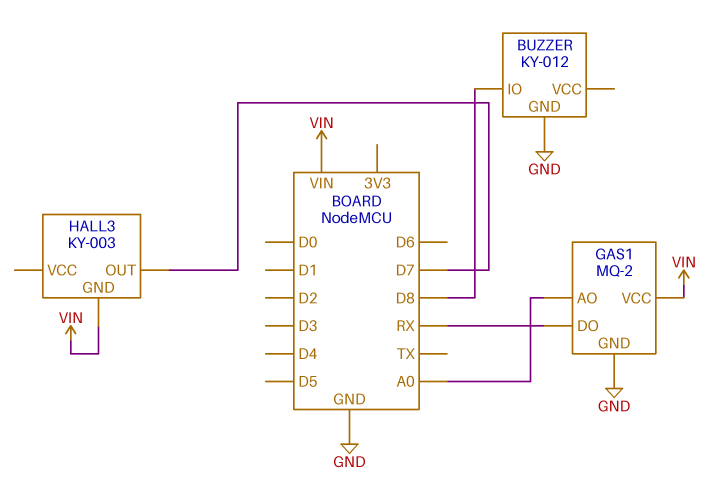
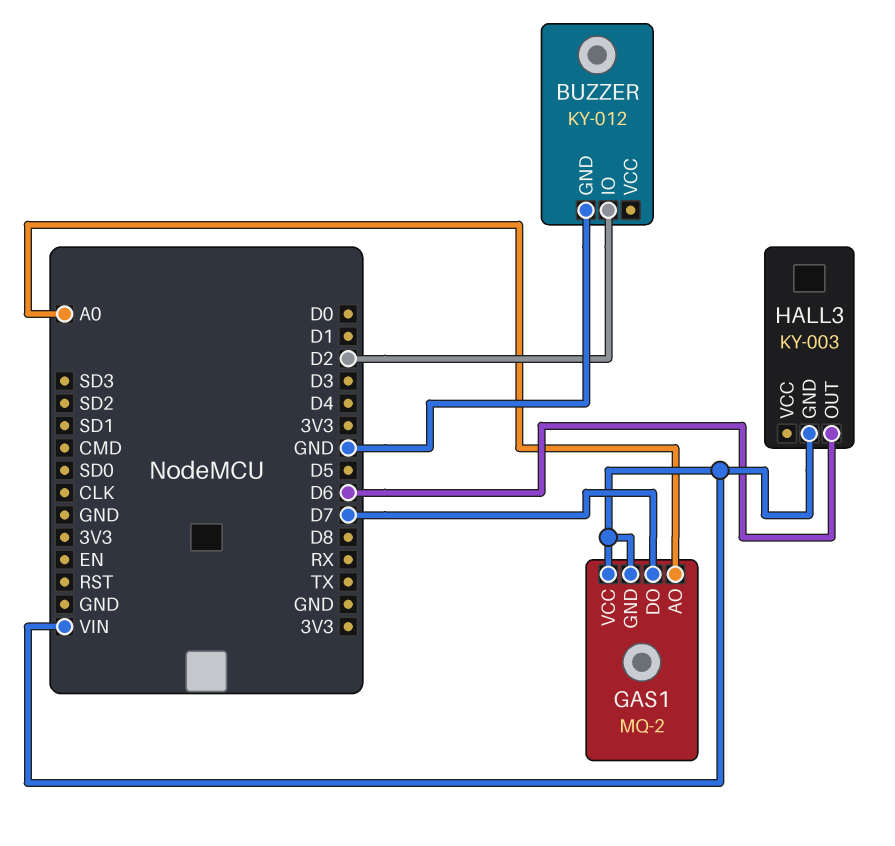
BUZZER pin IO: D8 -> D2
GAS1 pin DO: RX -> D7
GAS1 pin GND: GND -> VIN
HALL3 pin OUT: D7 -> D6

